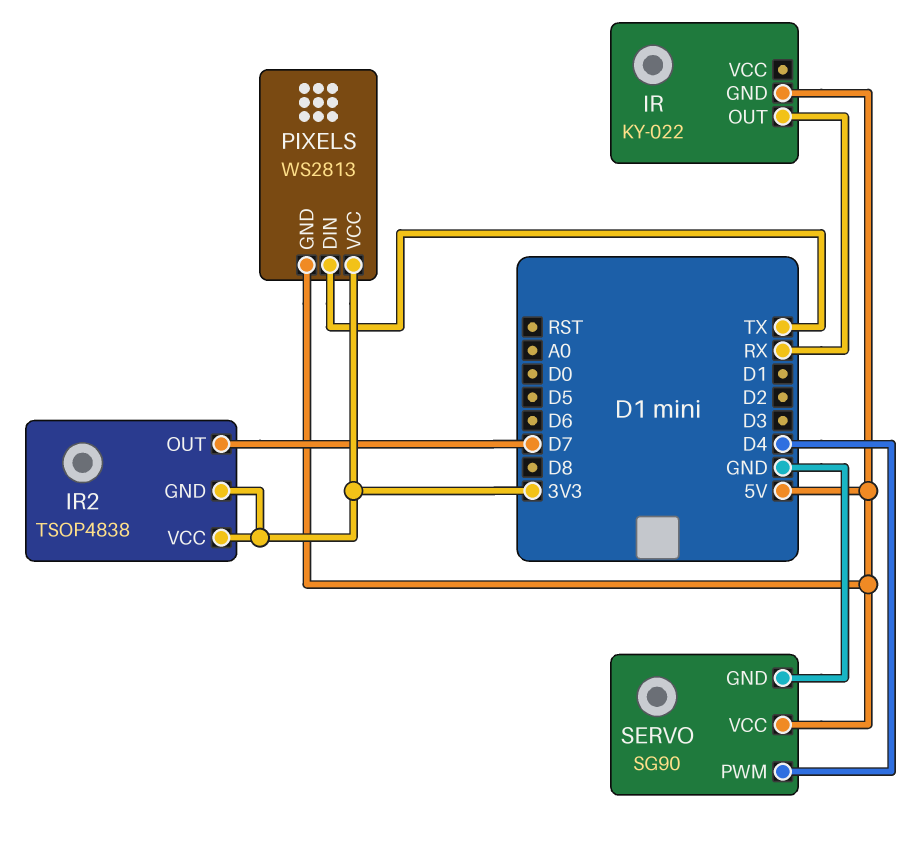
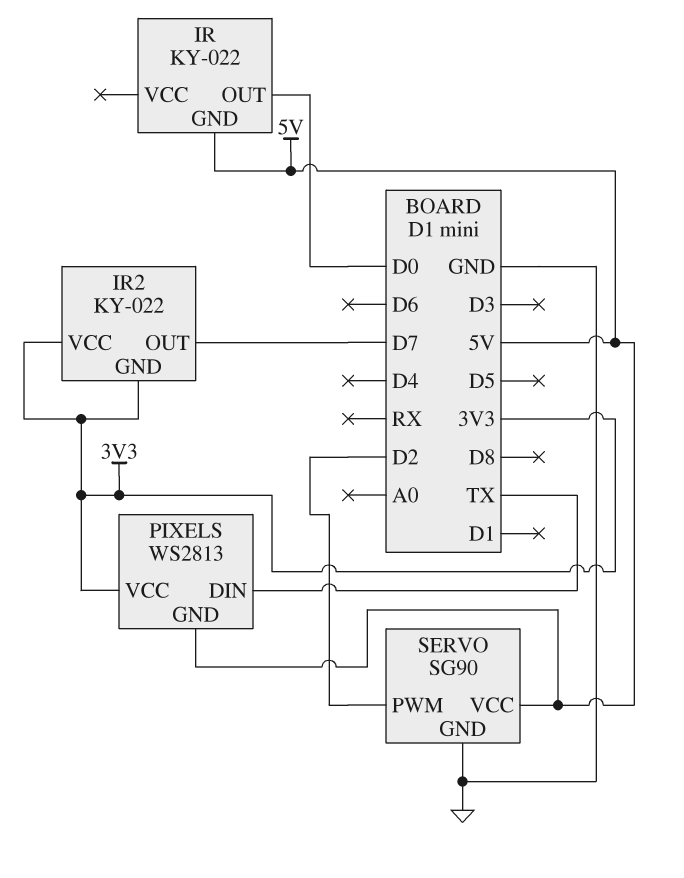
IR pin OUT: RX -> D0
IR2: TSOP4838 -> KY-022
SERVO pin PWM: D4 -> D2

